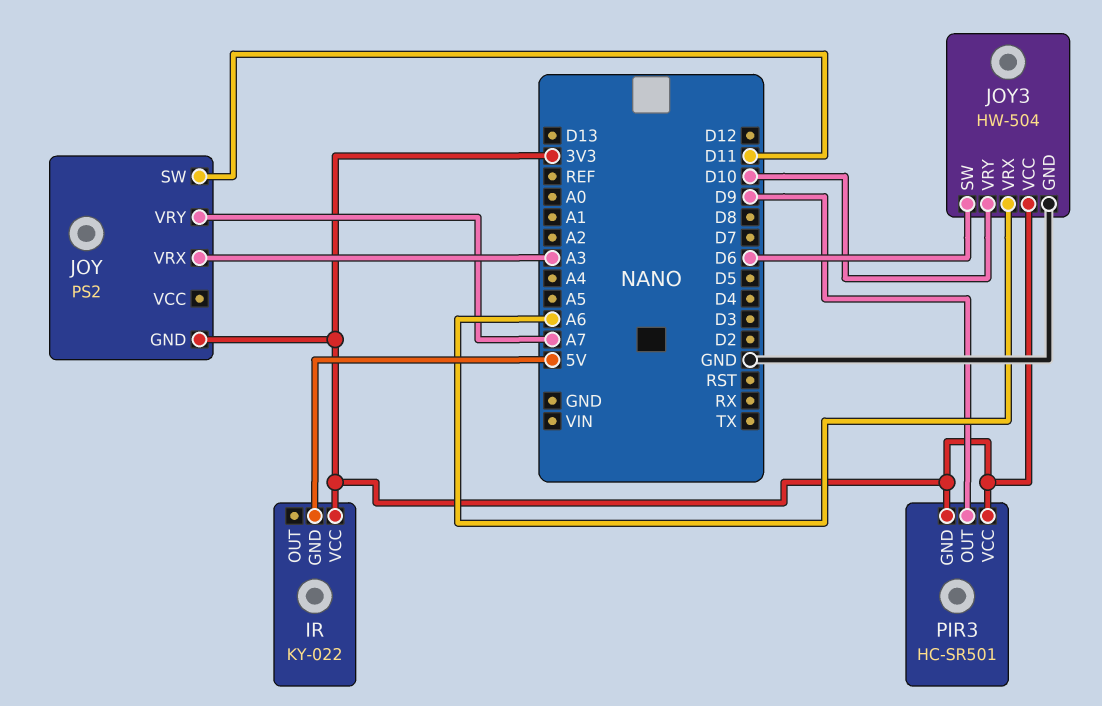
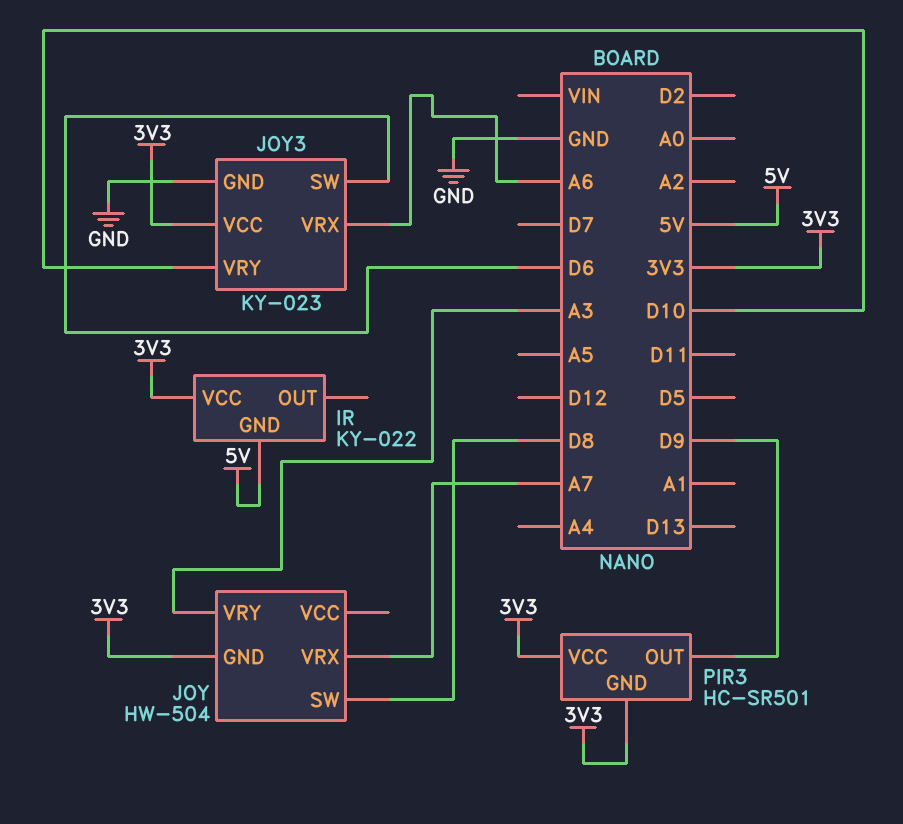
JOY: PS2 -> HW-504
JOY pin SW: D11 -> D8
JOY pin VRX: A3 -> A7
JOY pin VRY: A7 -> A3
JOY3: HW-504 -> KY-023

